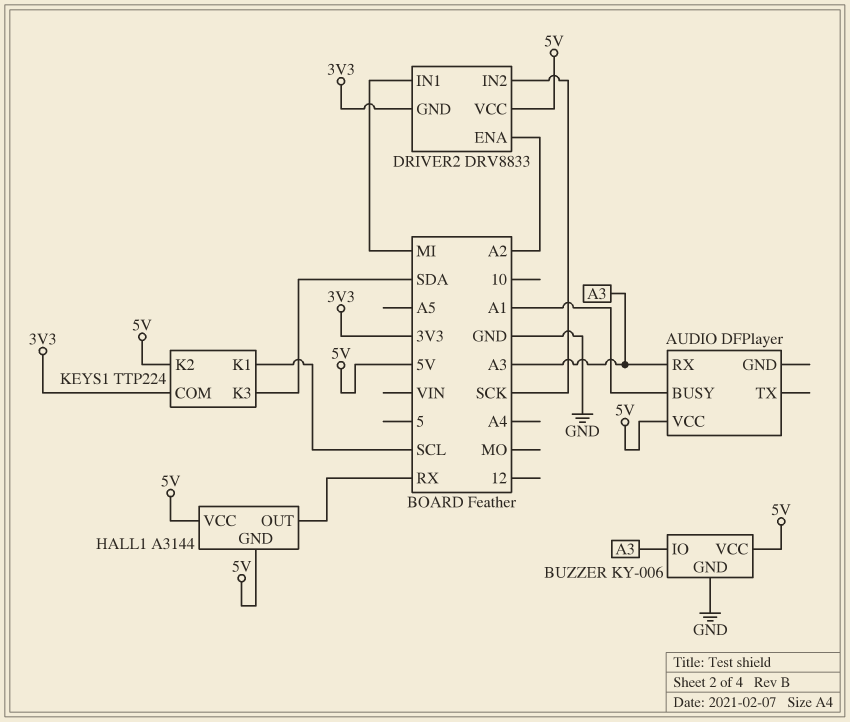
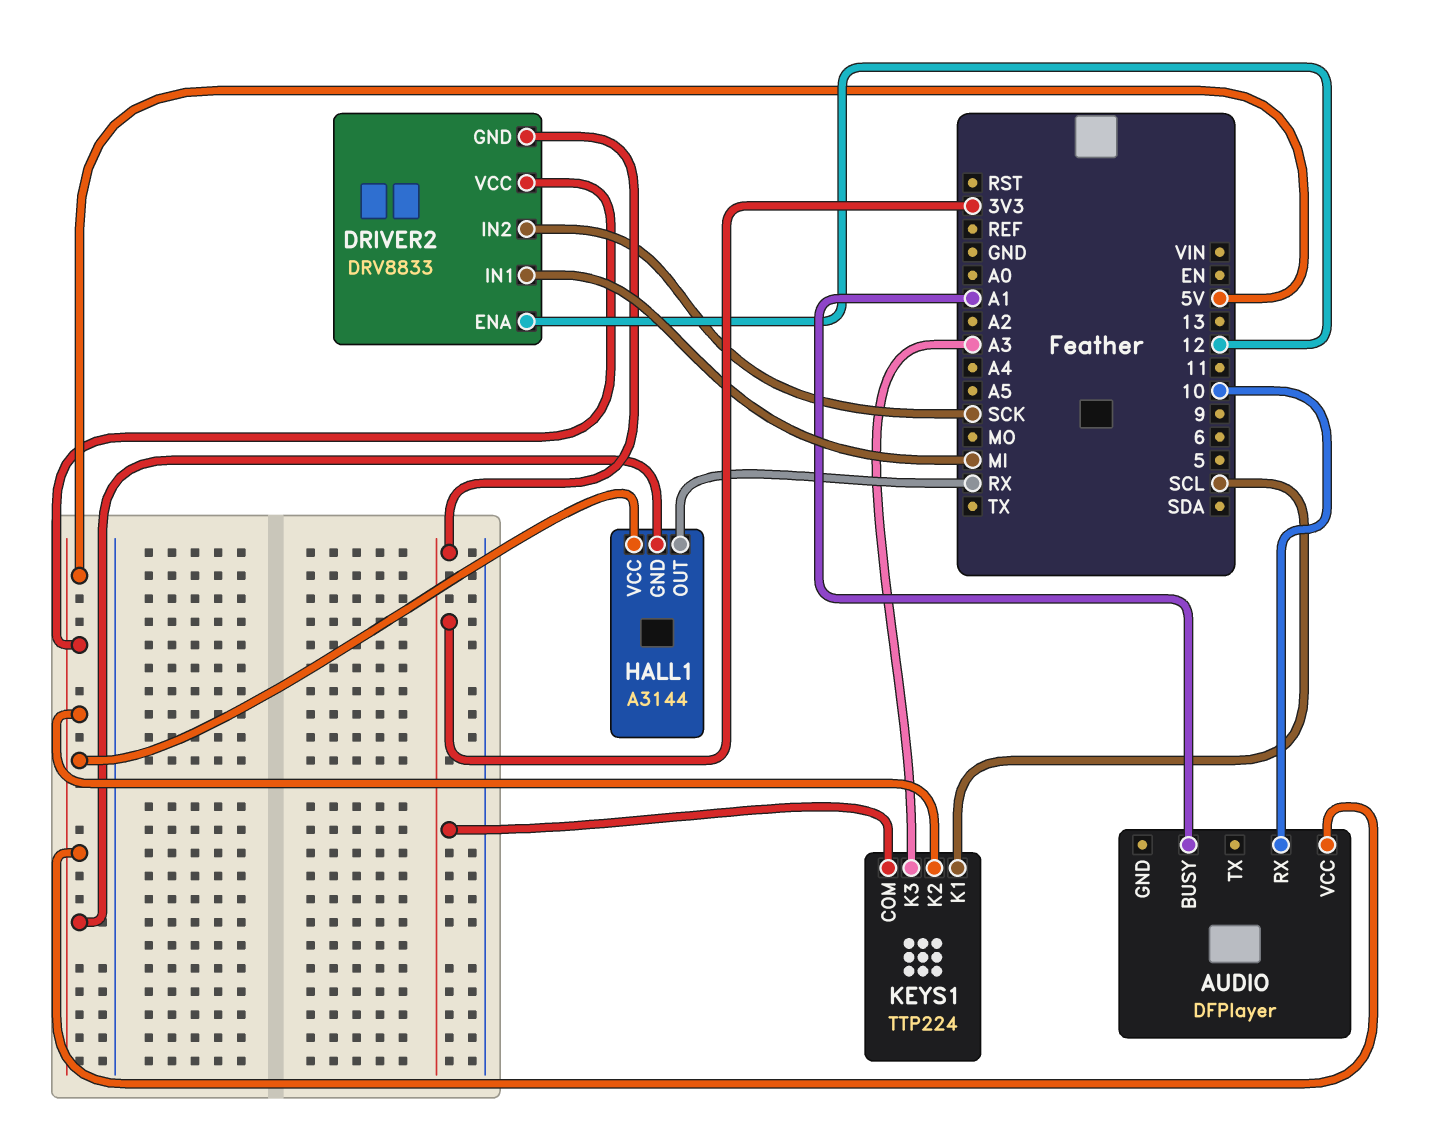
AUDIO pin RX: A3 -> 10
BUZZER: KY-006 -> none
BUZZER pin GND: GND -> none
BUZZER pin IO: A3 -> none
BUZZER pin VCC: 5V -> none
DRIVER2 pin ENA: A2 -> 12
KEYS1 pin K3: SDA -> A3

